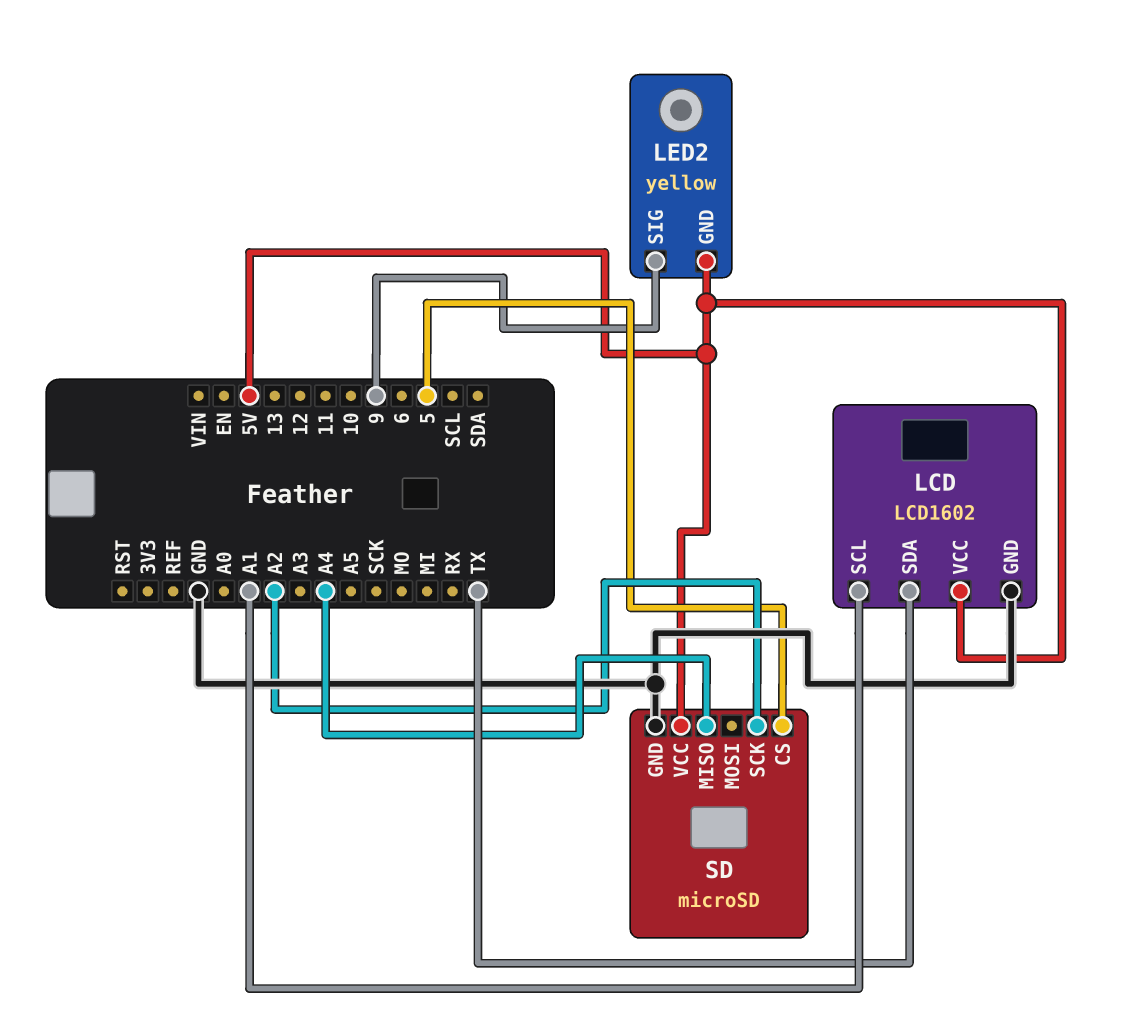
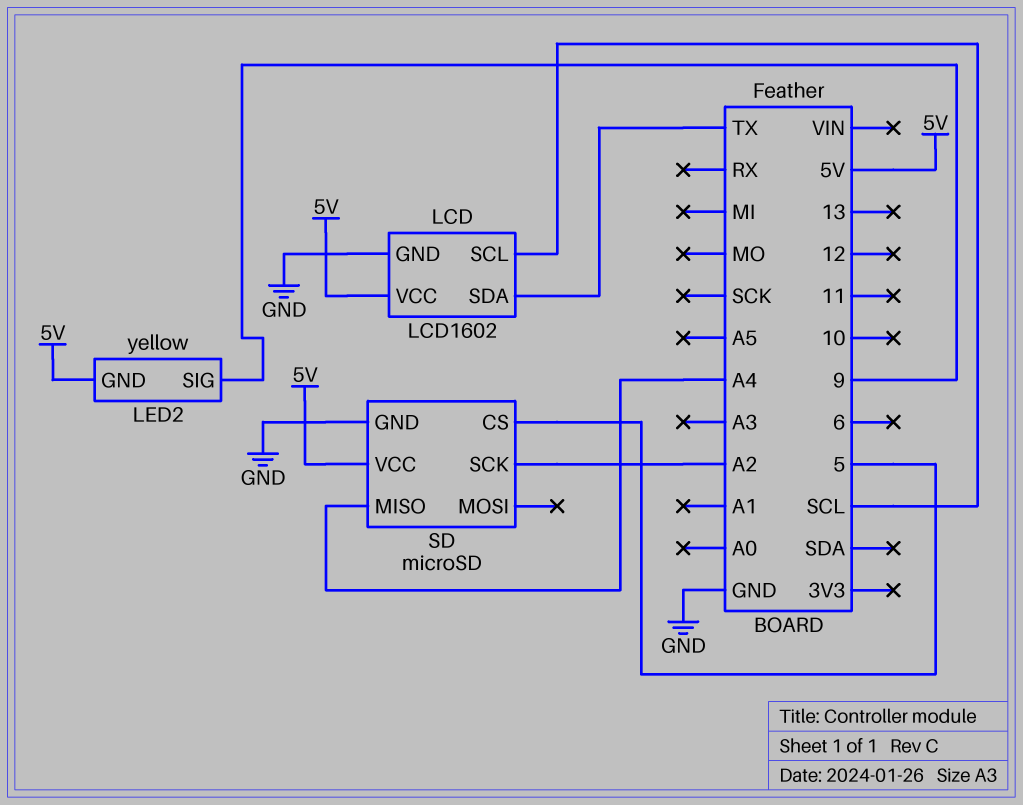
LCD pin SCL: A1 -> SCL

